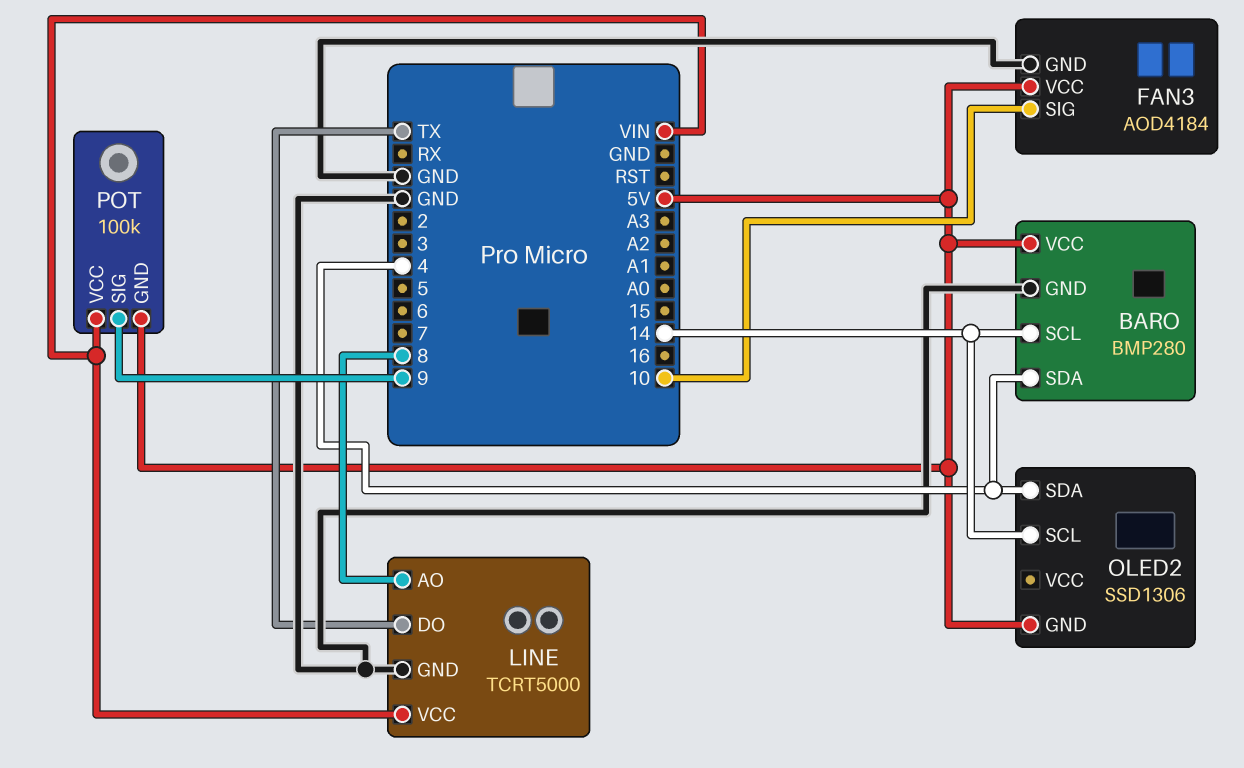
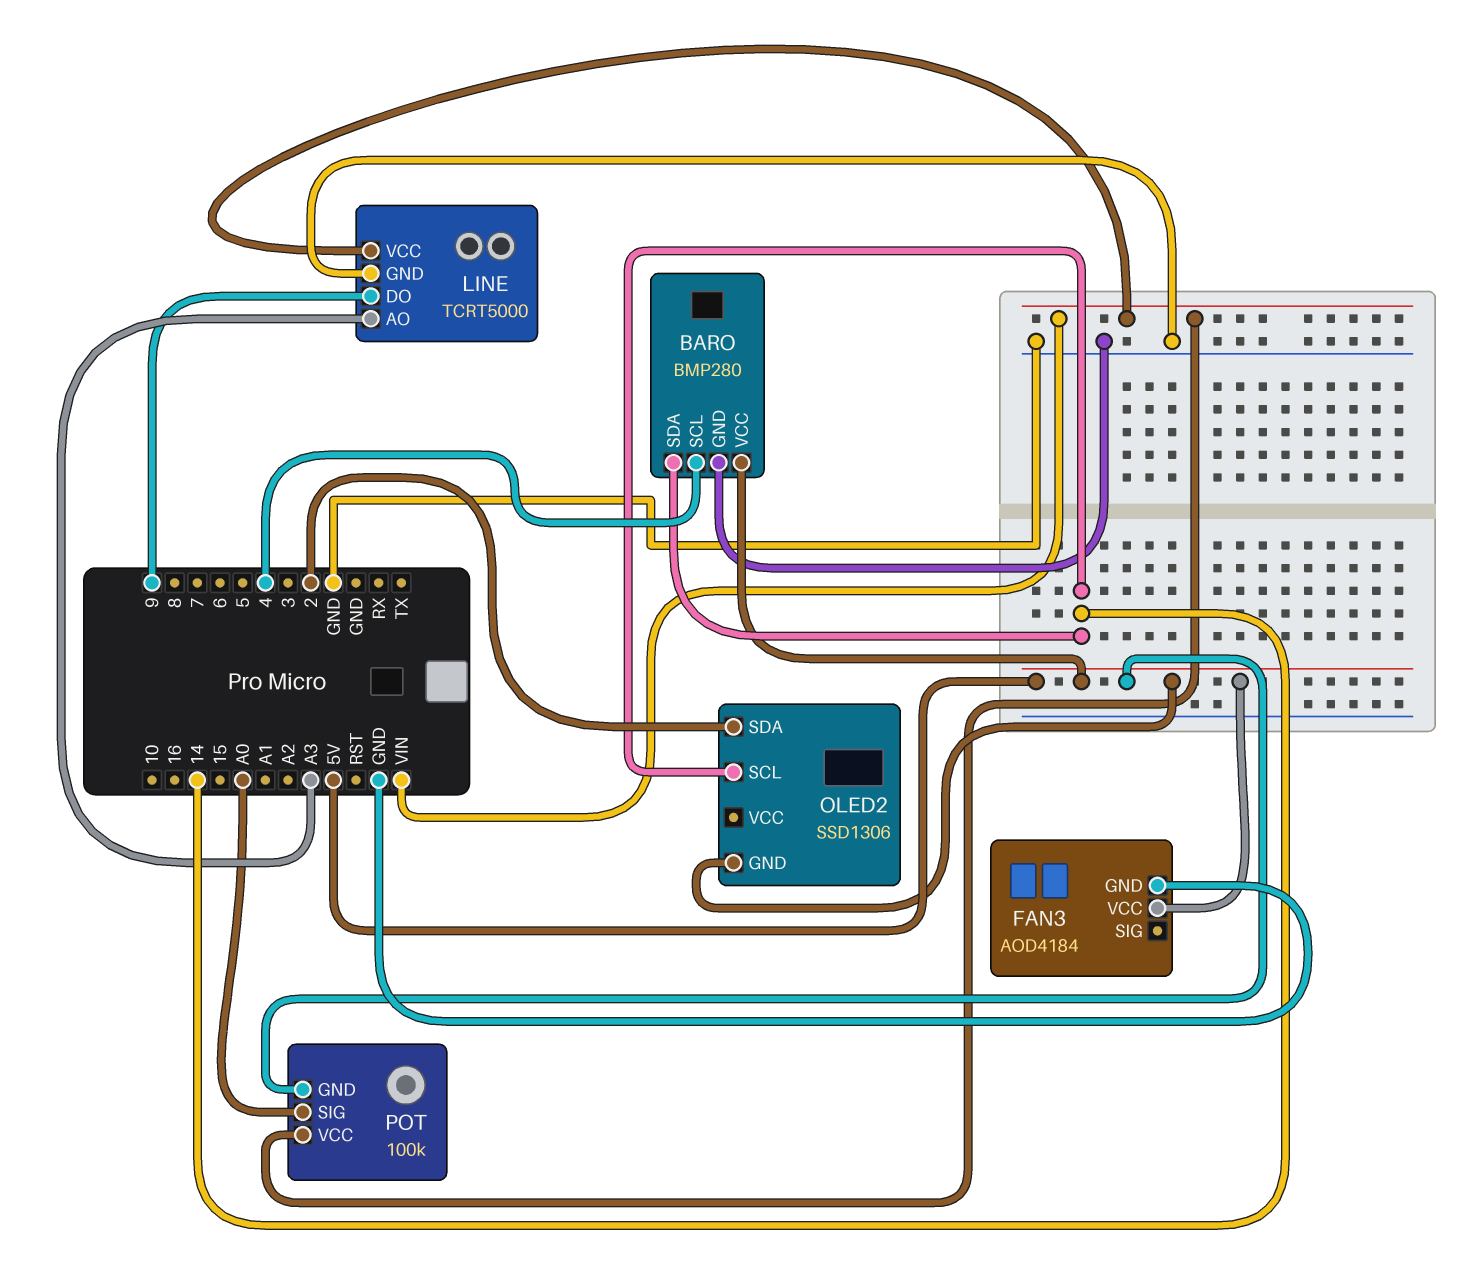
BARO pin SCL: 14 -> 4
BARO pin SDA: 4 -> 14
FAN3 pin SIG: 10 -> none
LINE pin AO: 8 -> A3
LINE pin DO: TX -> 9
OLED2 pin SDA: 4 -> 2
POT pin SIG: 9 -> A0

